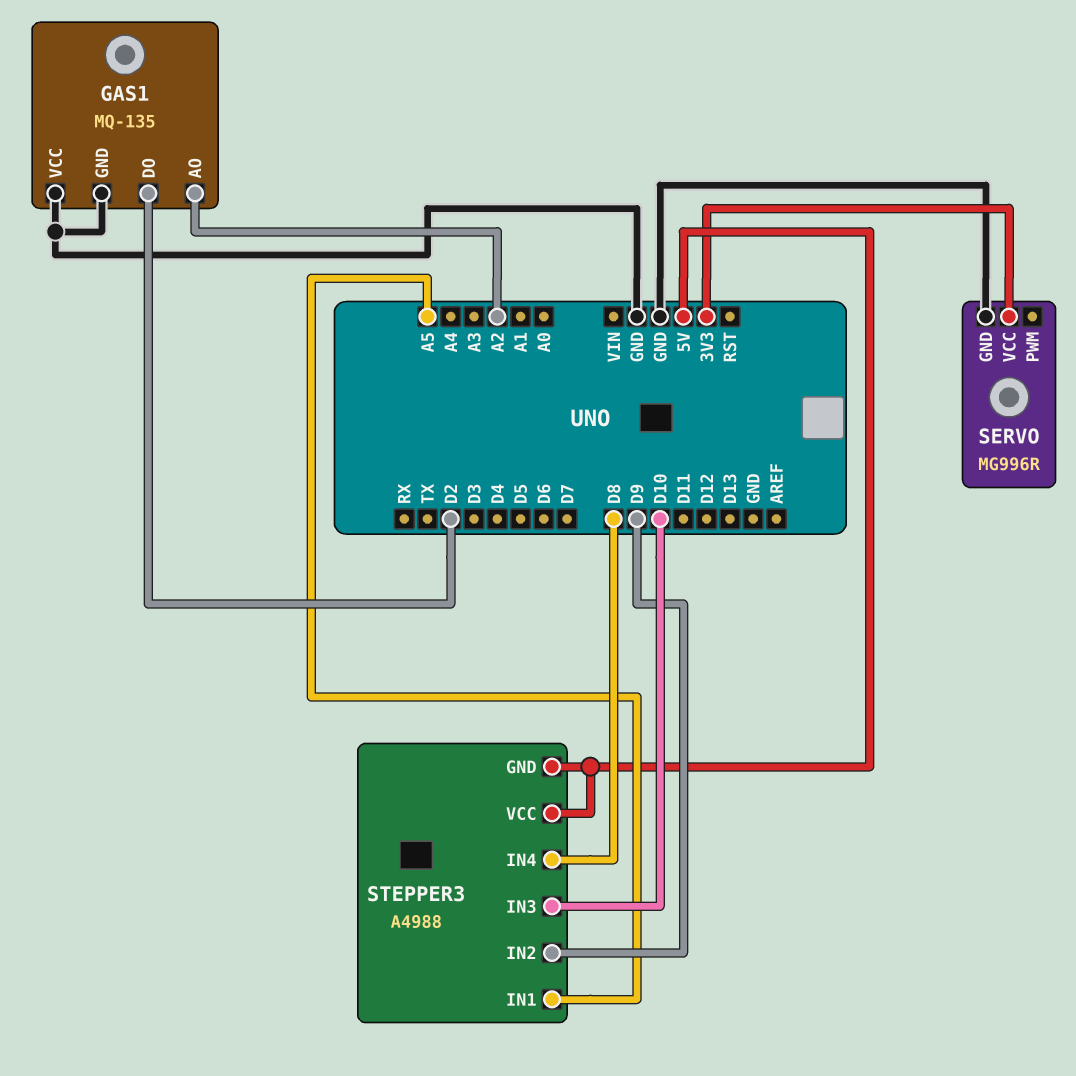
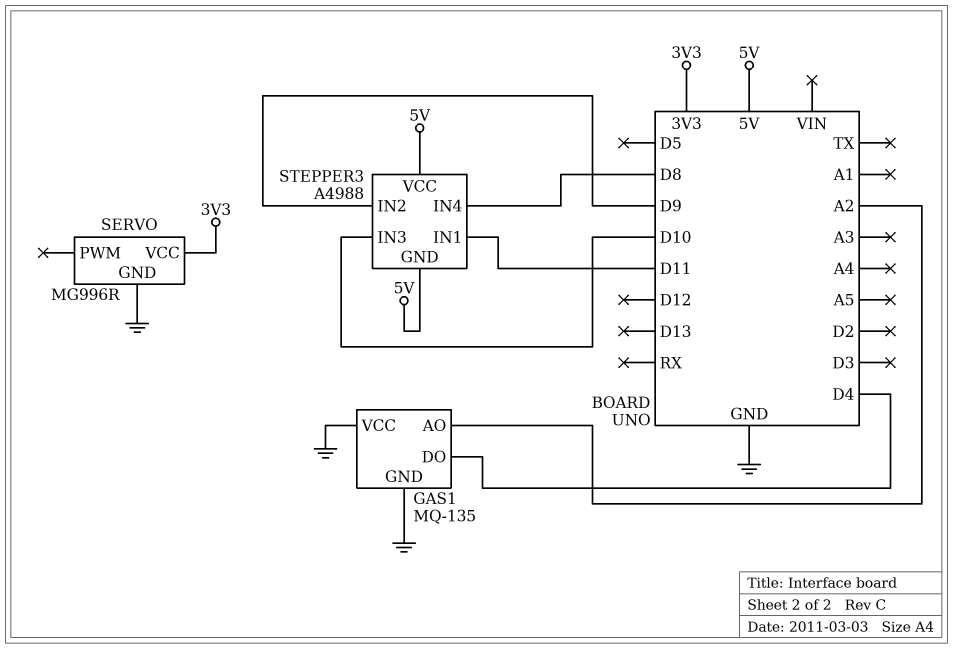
GAS1 pin DO: D2 -> D4
STEPPER3 pin IN1: A5 -> D11

